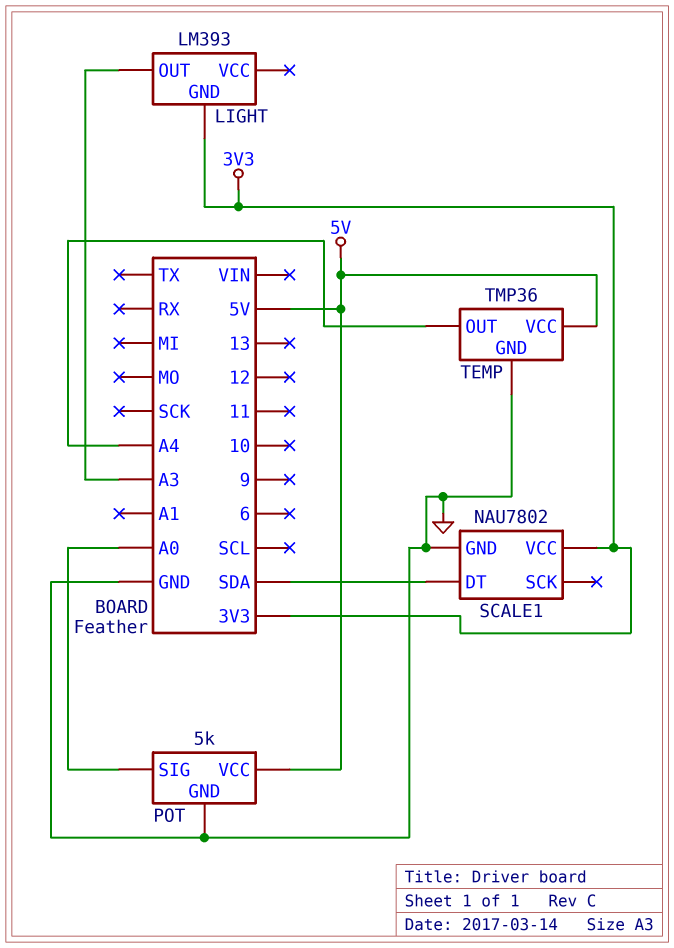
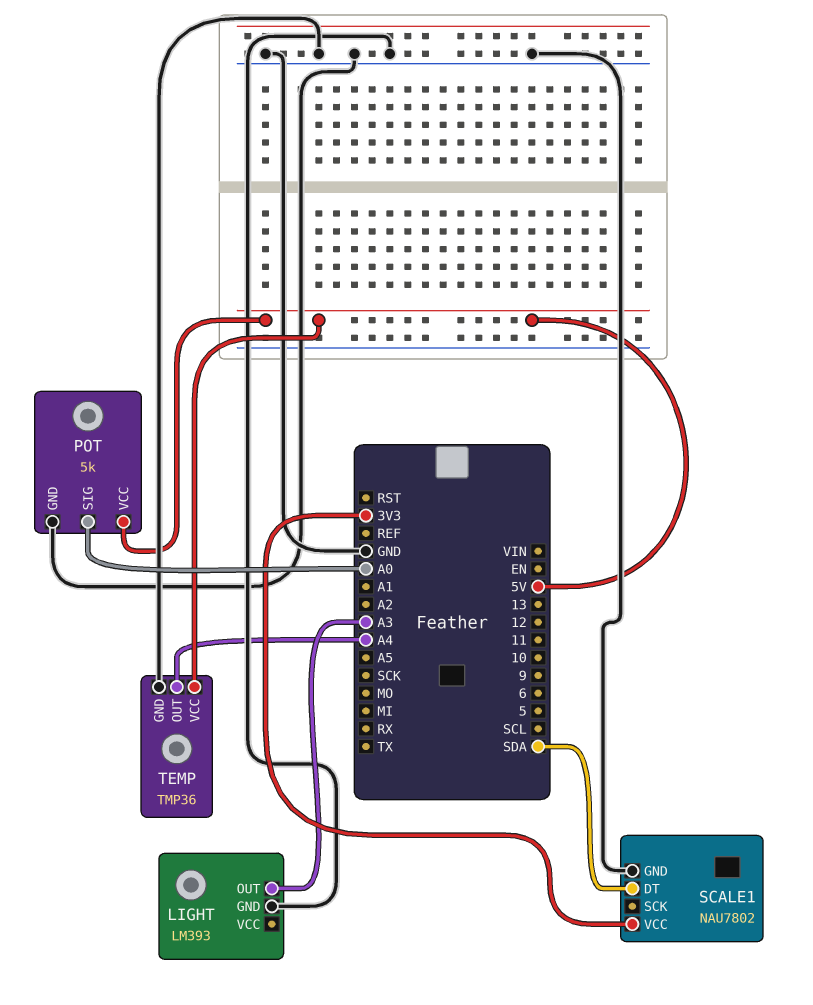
LIGHT pin GND: 3V3 -> GND

